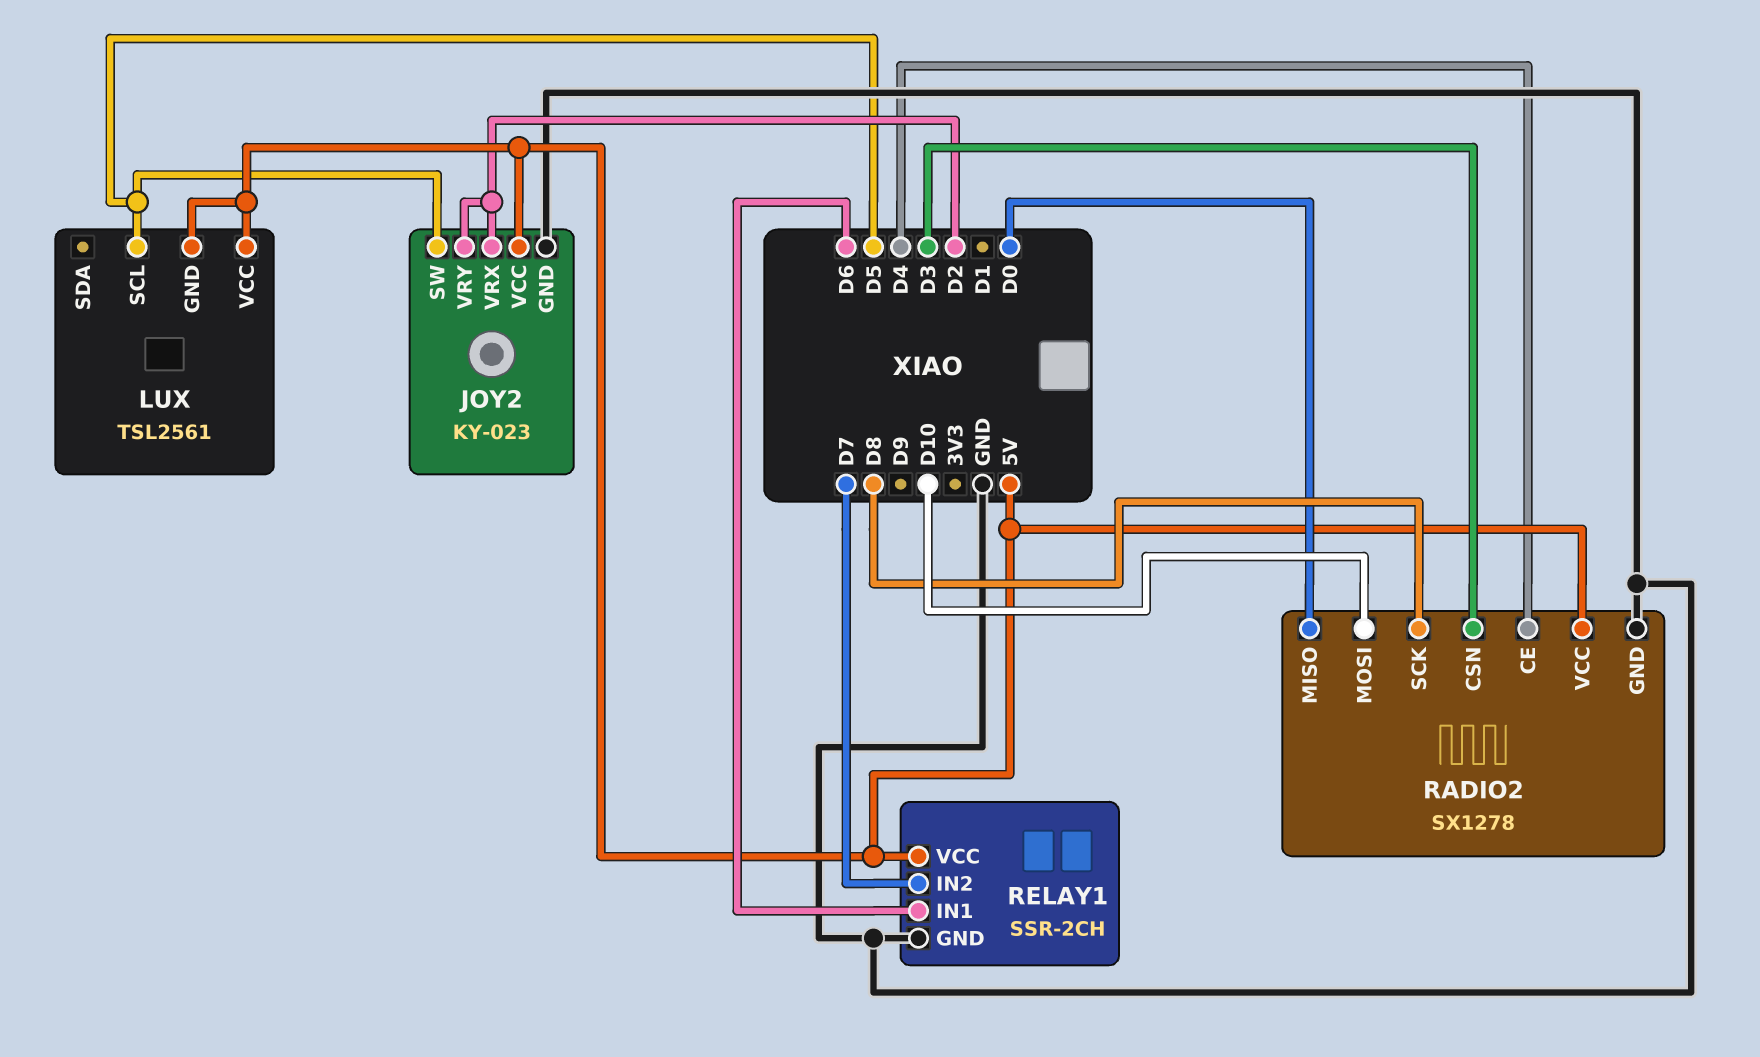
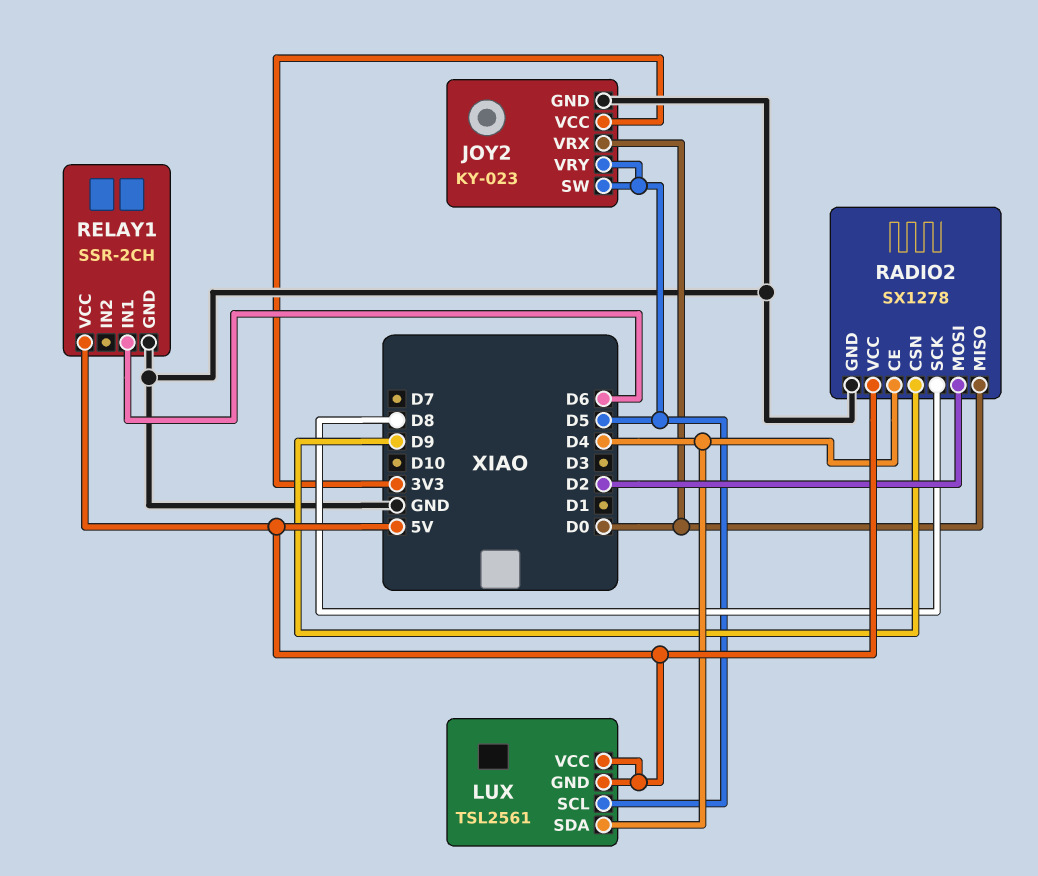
JOY2 pin VCC: 5V -> 3V3
JOY2 pin VRX: D2 -> D0
JOY2 pin VRY: D2 -> D5
LUX pin SDA: none -> D4
RADIO2 pin CSN: D3 -> D9
RADIO2 pin MOSI: D10 -> D2
RELAY1 pin IN2: D7 -> none

